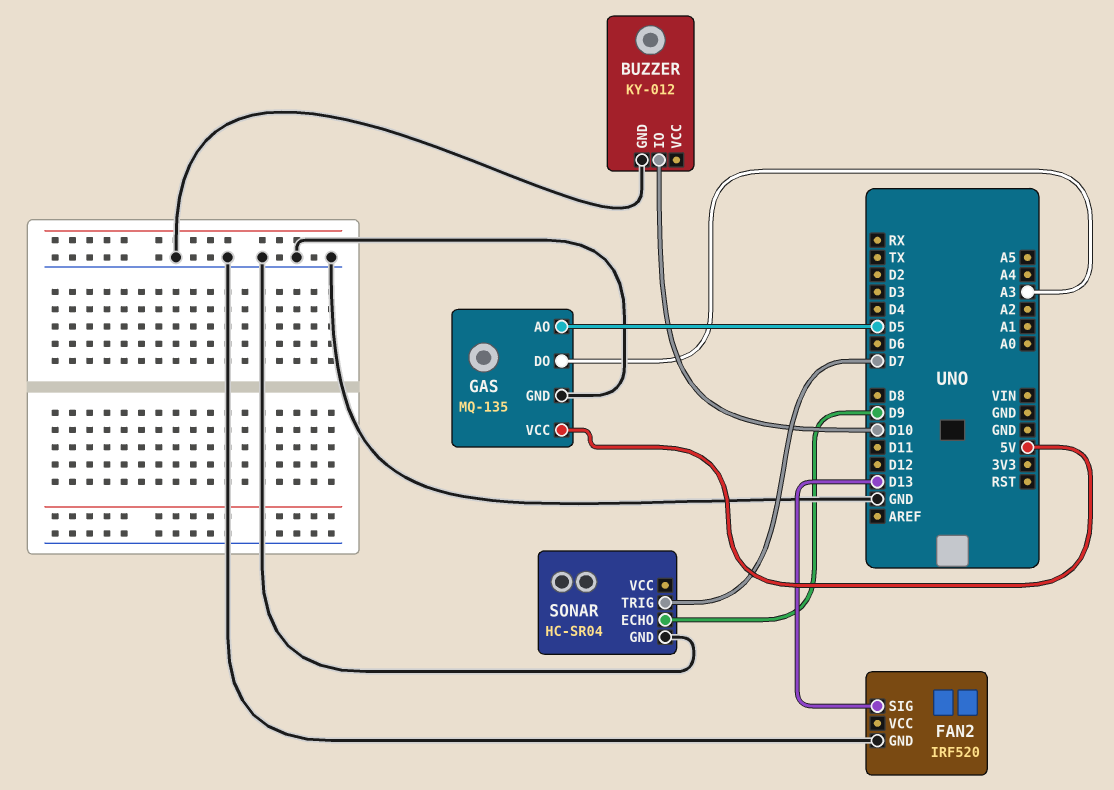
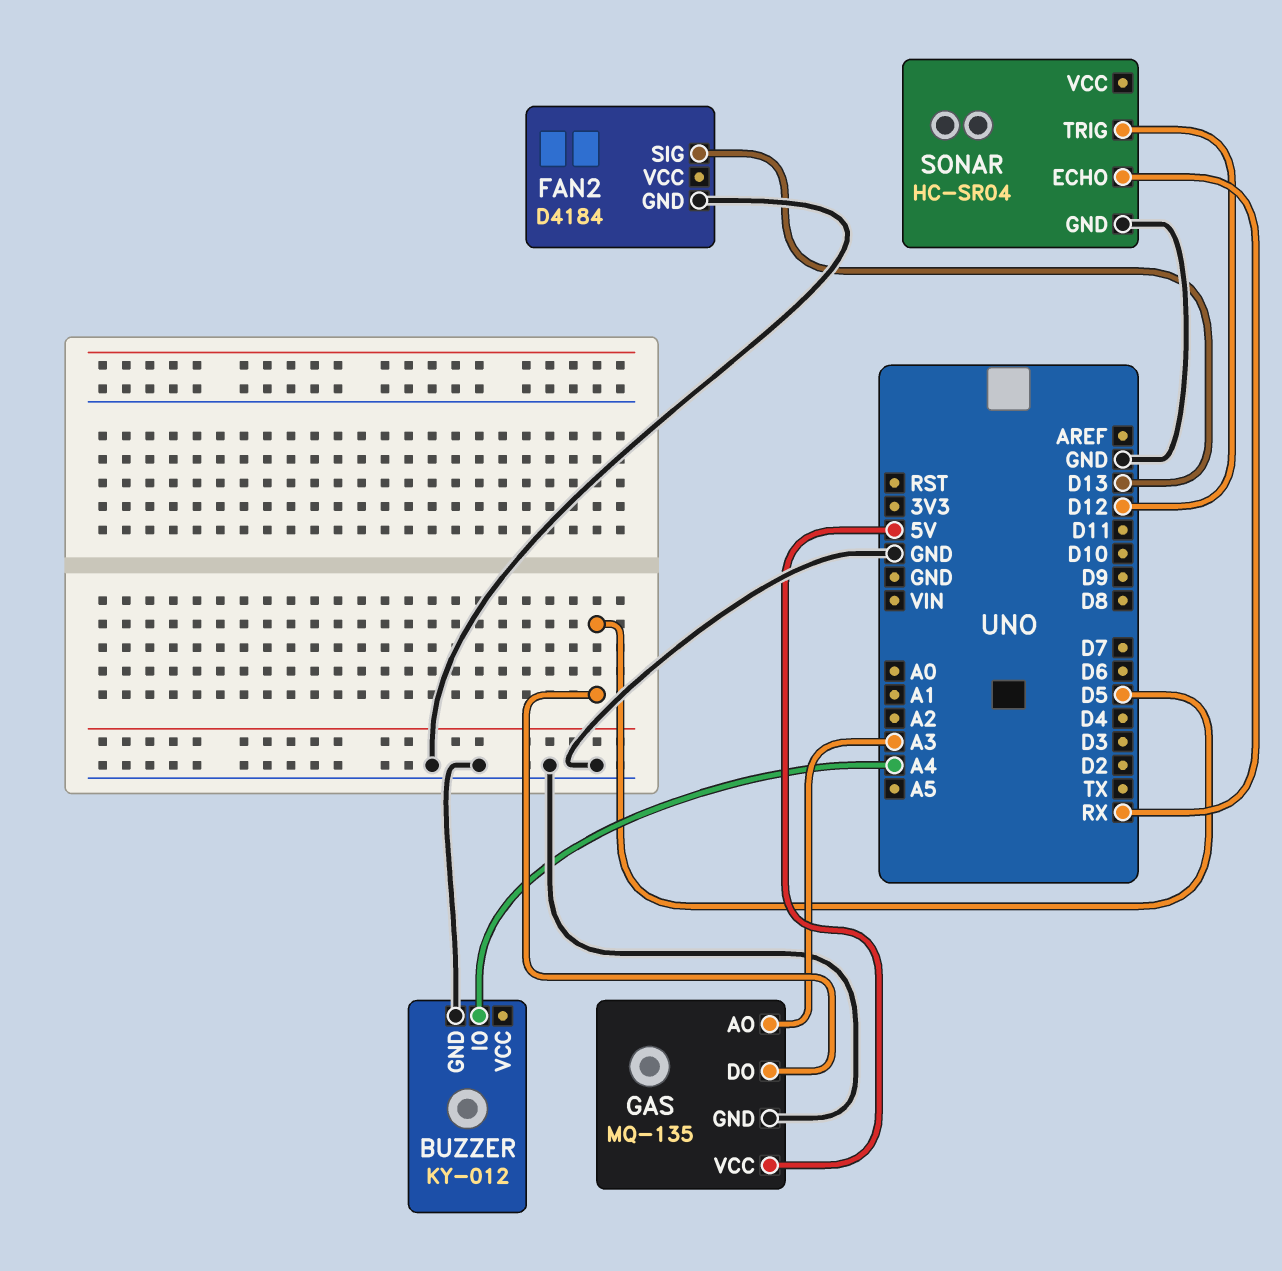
BUZZER pin IO: D10 -> A4
FAN2: IRF520 -> D4184
GAS pin AO: D5 -> A3
GAS pin DO: A3 -> D5
SONAR pin ECHO: D9 -> RX
SONAR pin TRIG: D7 -> D12

